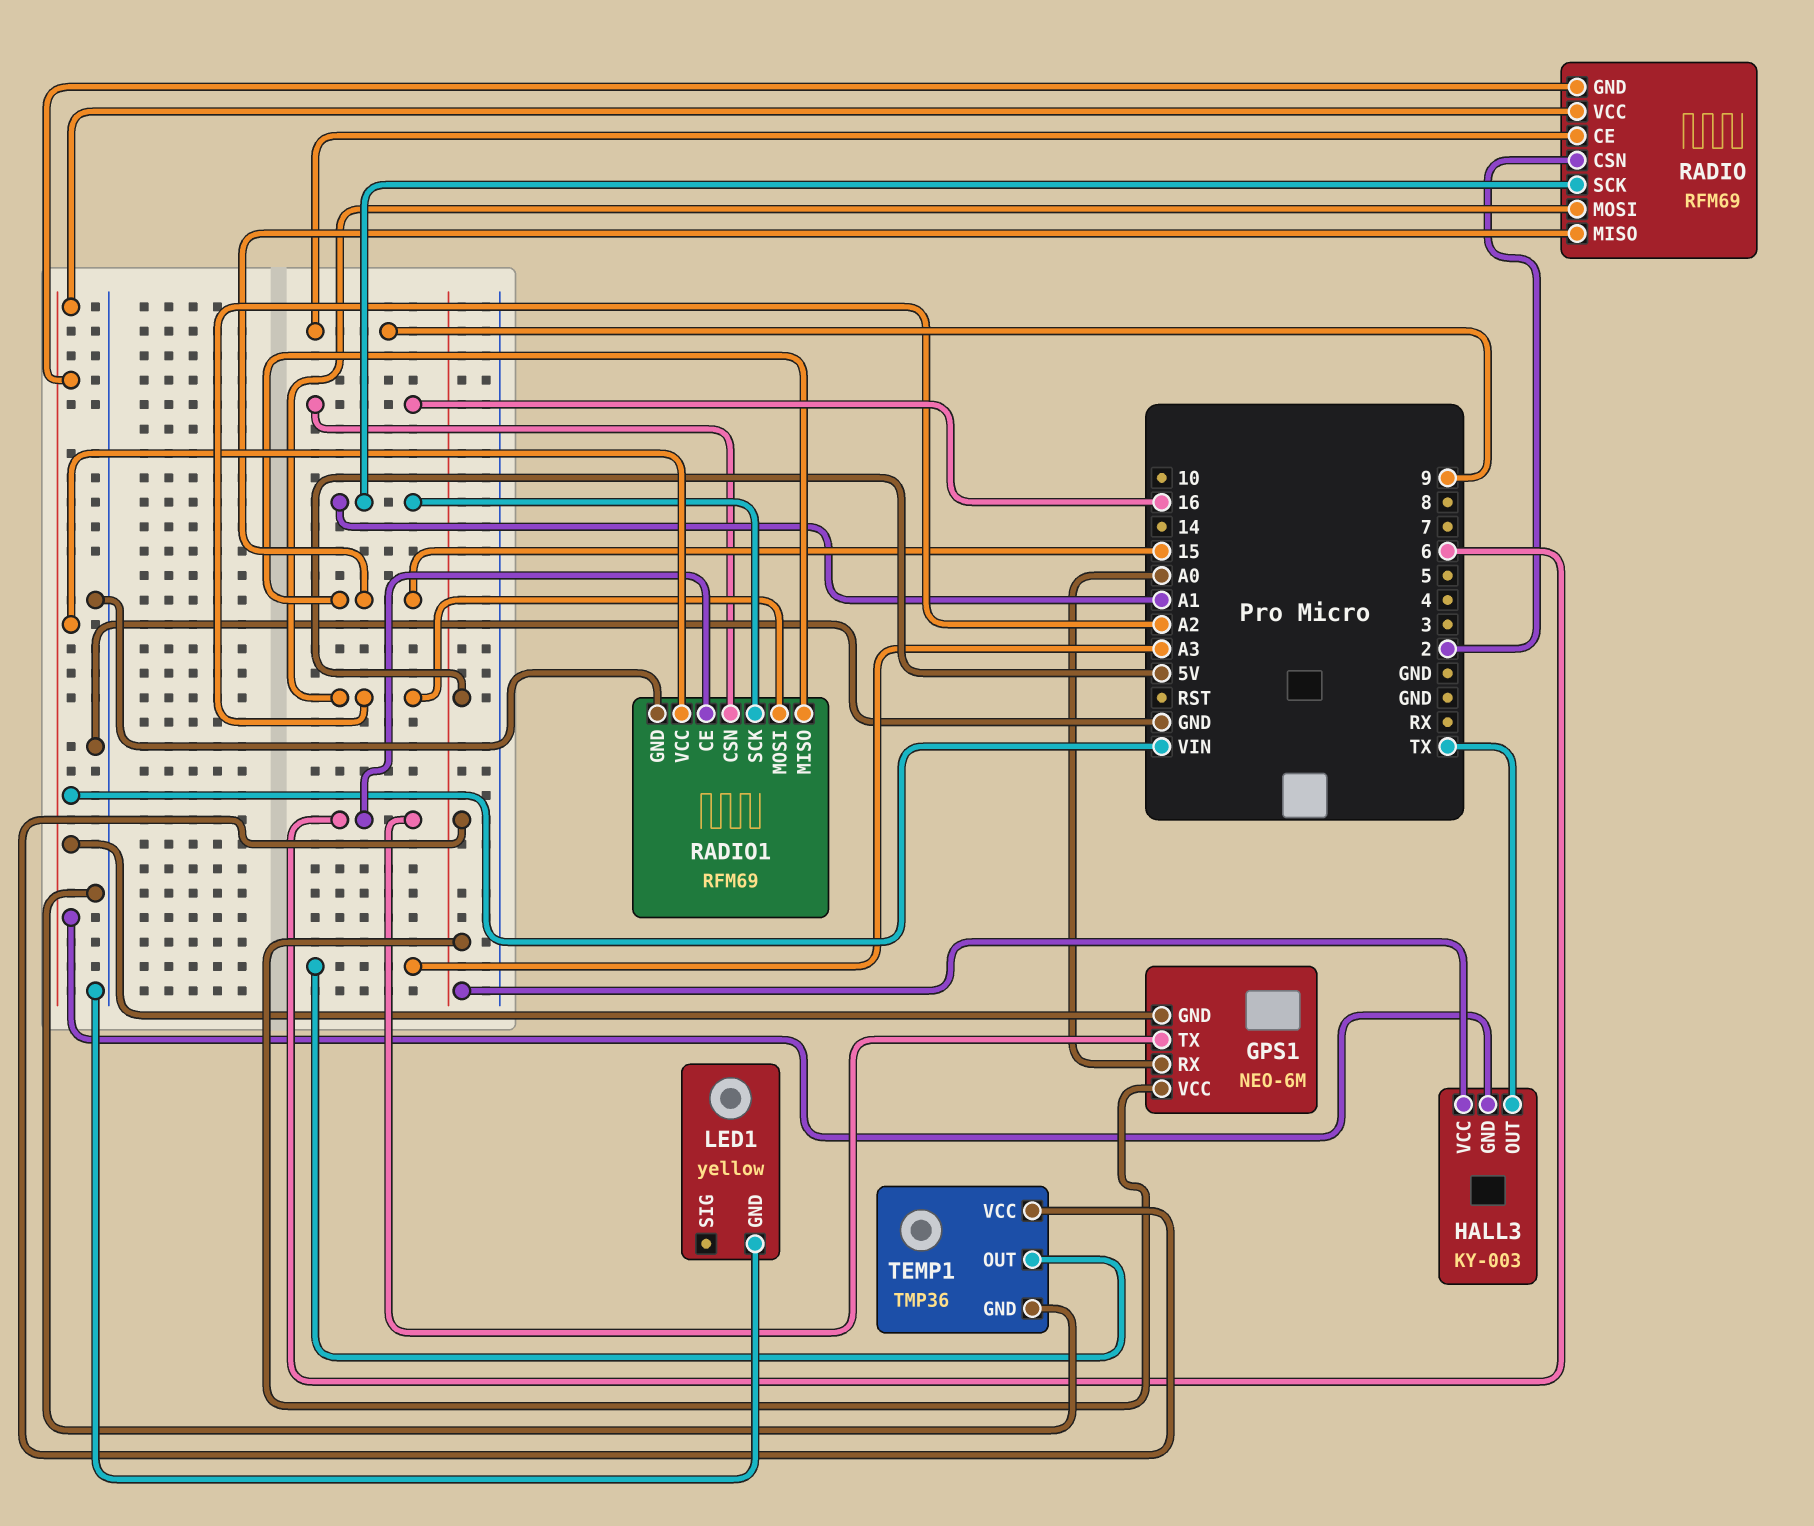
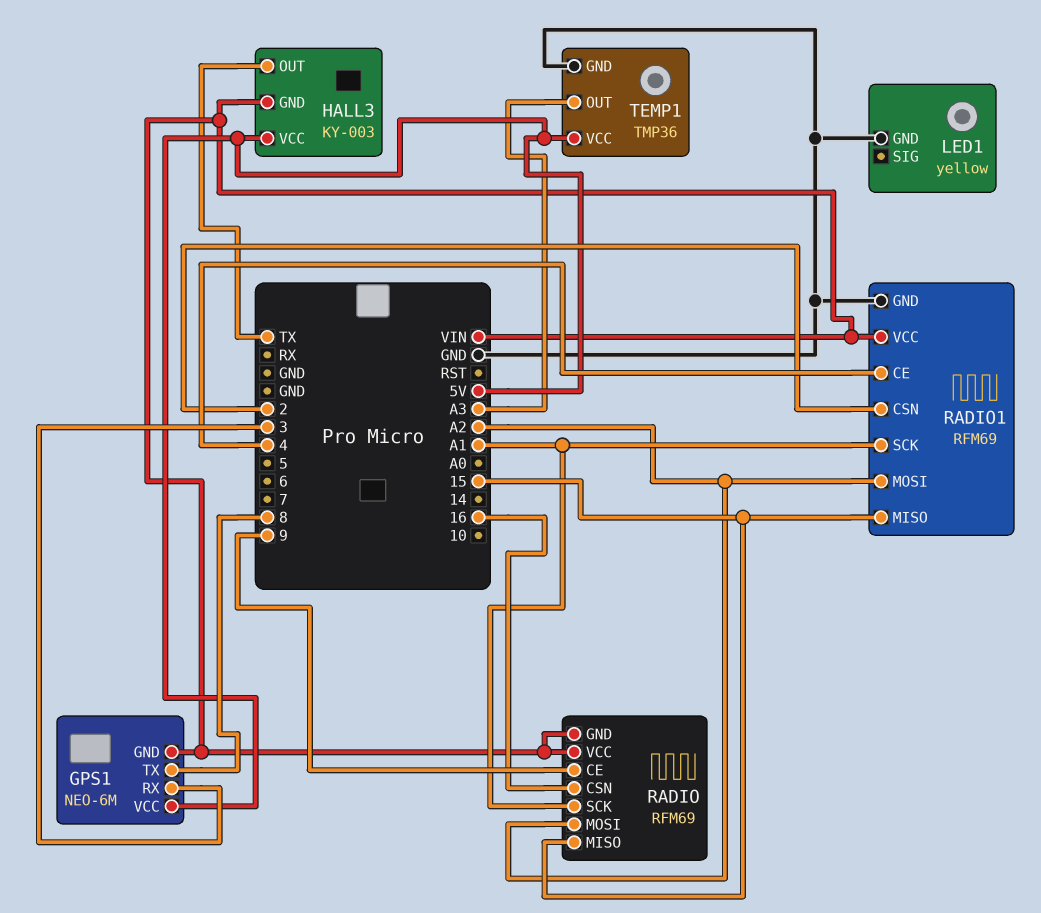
GPS1 pin RX: A0 -> 3
GPS1 pin TX: 6 -> 8
RADIO pin CSN: 2 -> 16
RADIO1 pin CE: 6 -> 4
RADIO1 pin CSN: 16 -> 2

